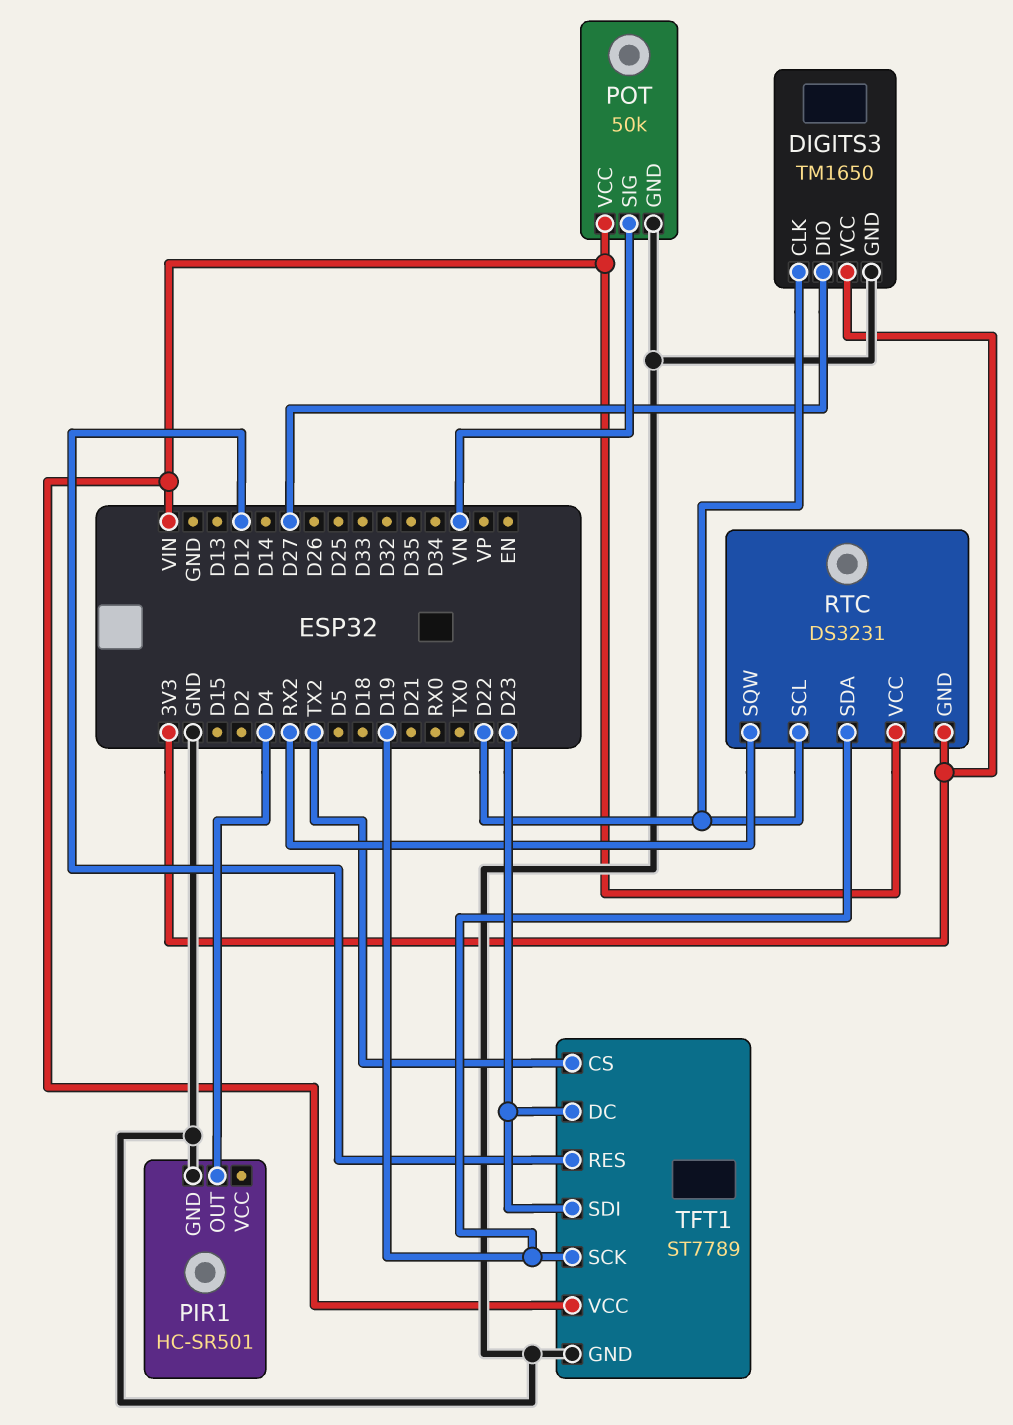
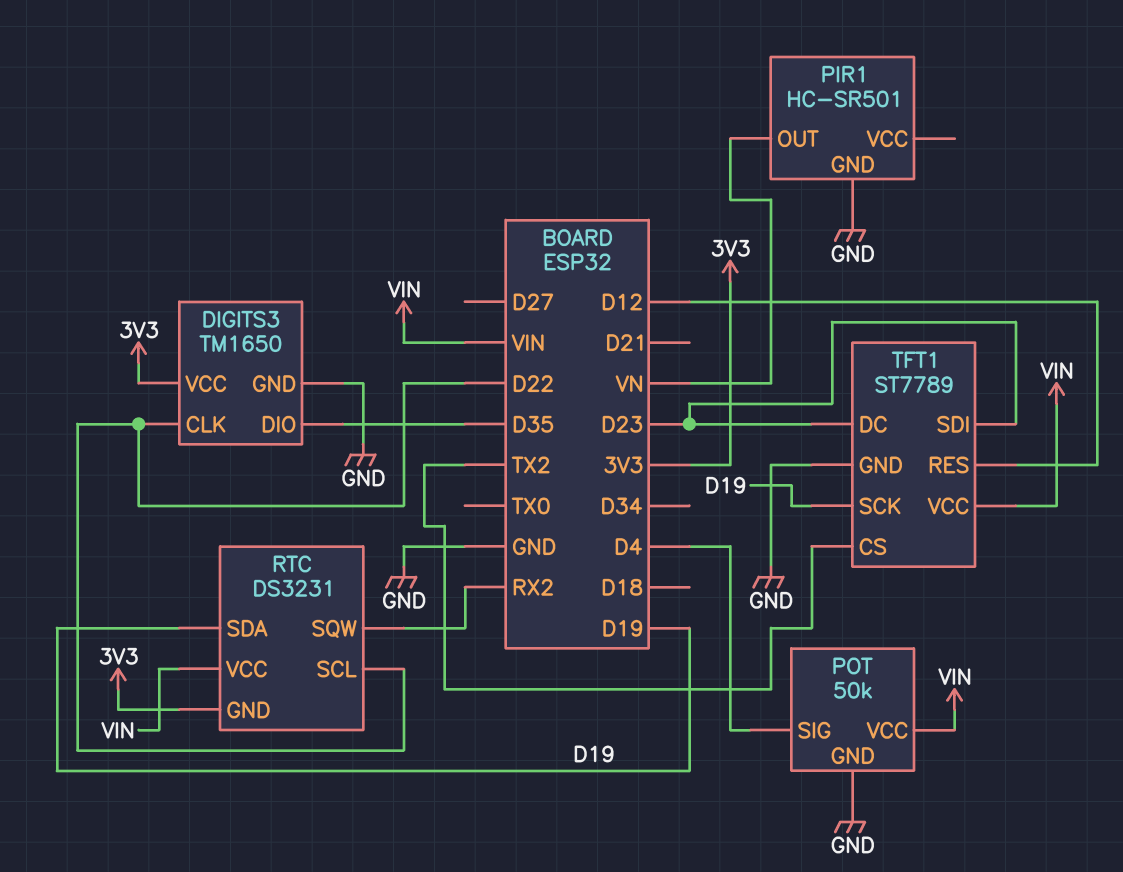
DIGITS3 pin DIO: D27 -> D35
PIR1 pin OUT: D4 -> VN
POT pin SIG: VN -> D4

